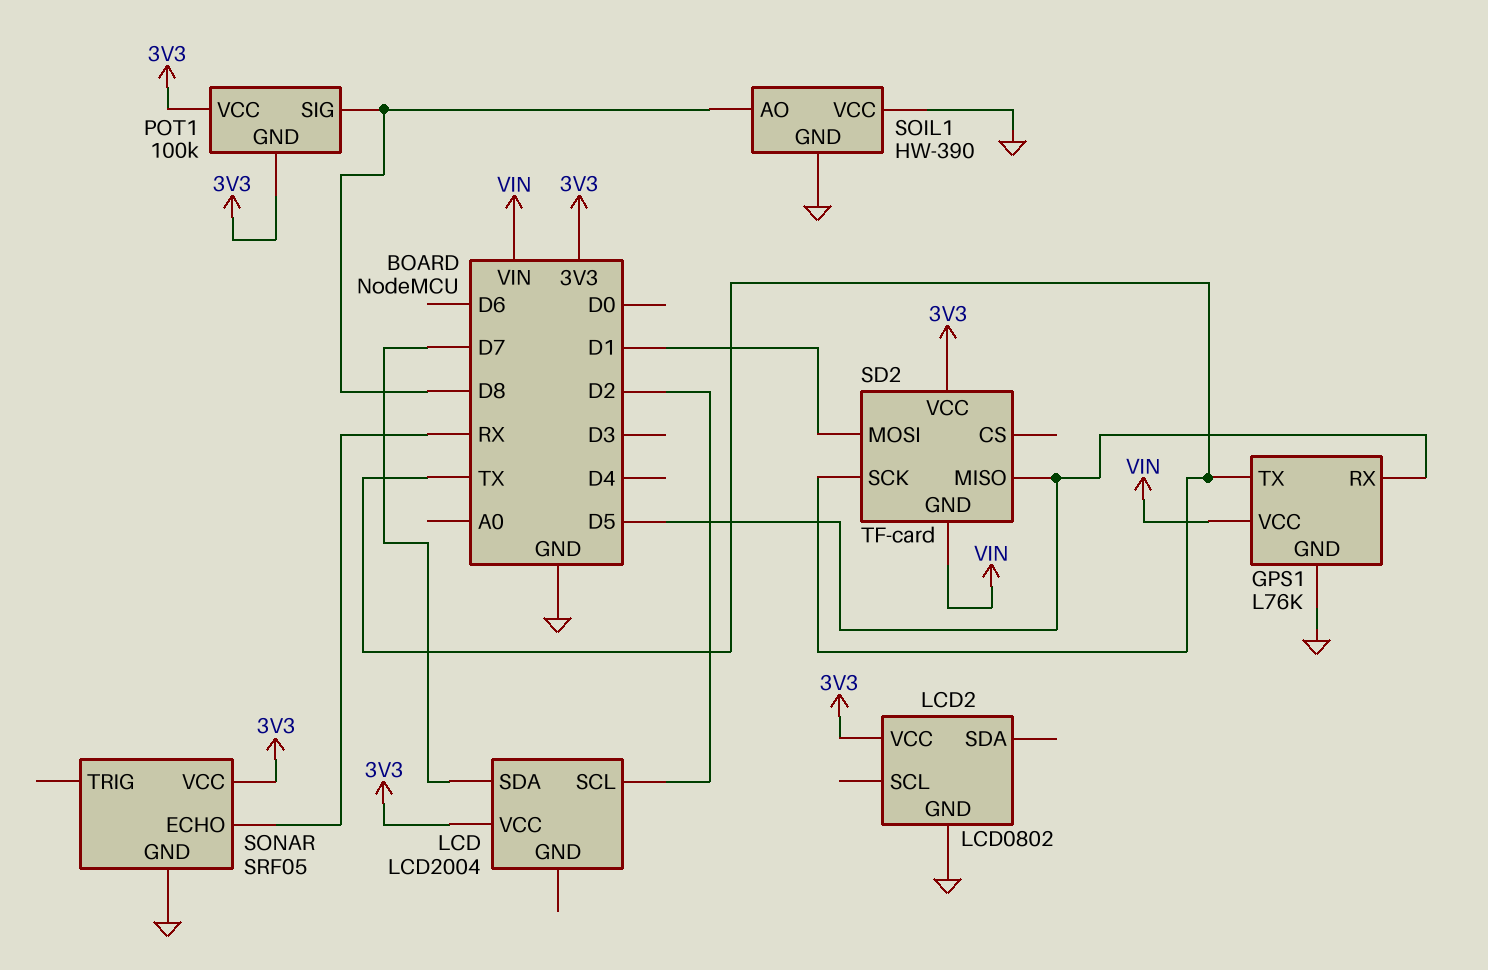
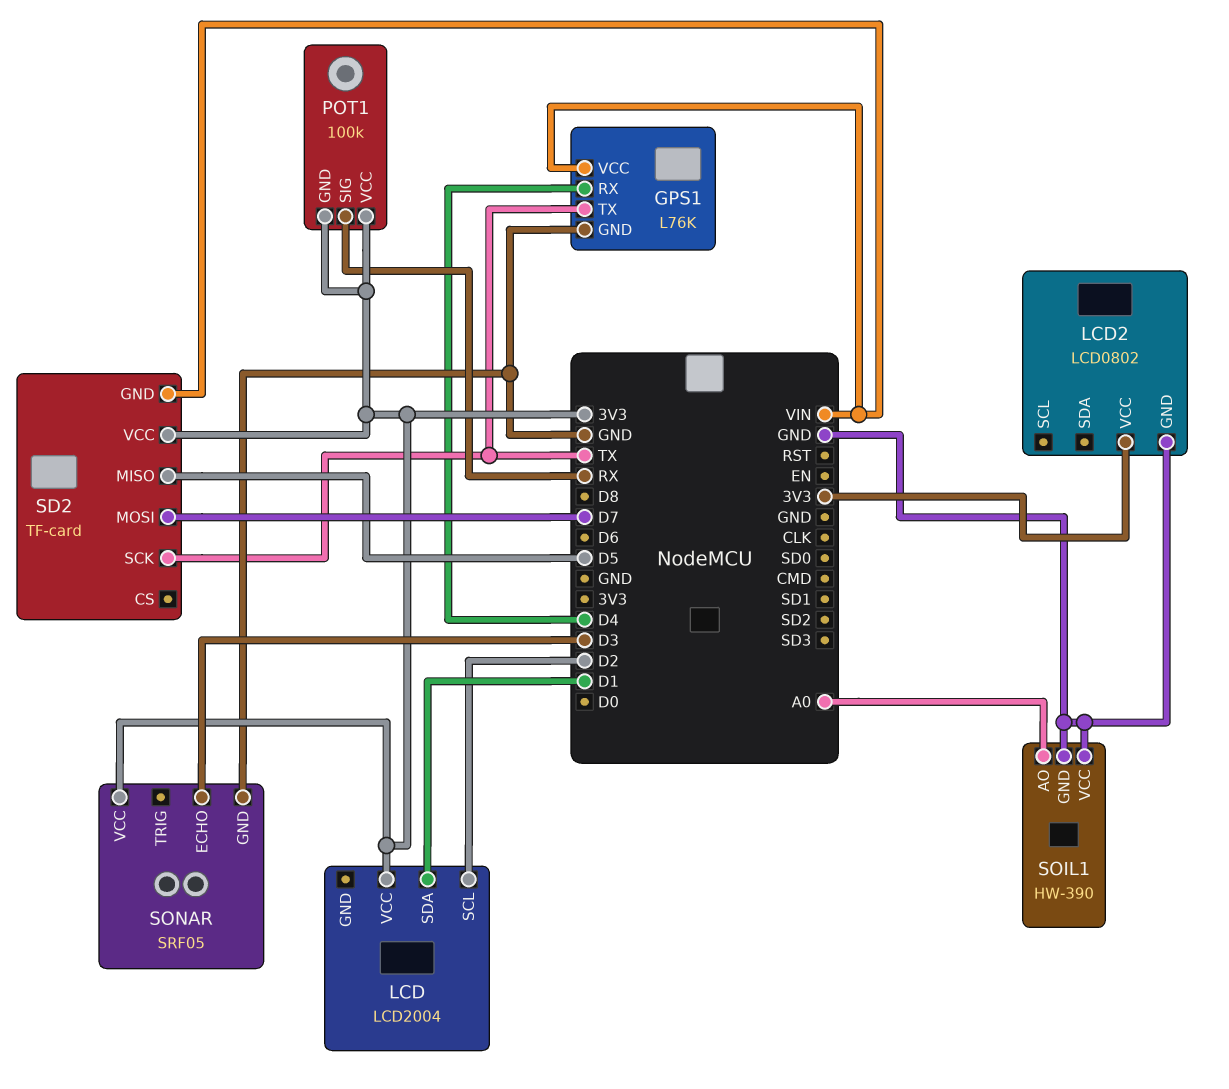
GPS1 pin RX: D5 -> D4
LCD pin SDA: D7 -> D1
POT1 pin SIG: D8 -> RX
SD2 pin MOSI: D1 -> D7
SOIL1 pin AO: D8 -> A0
SONAR pin ECHO: RX -> D3

